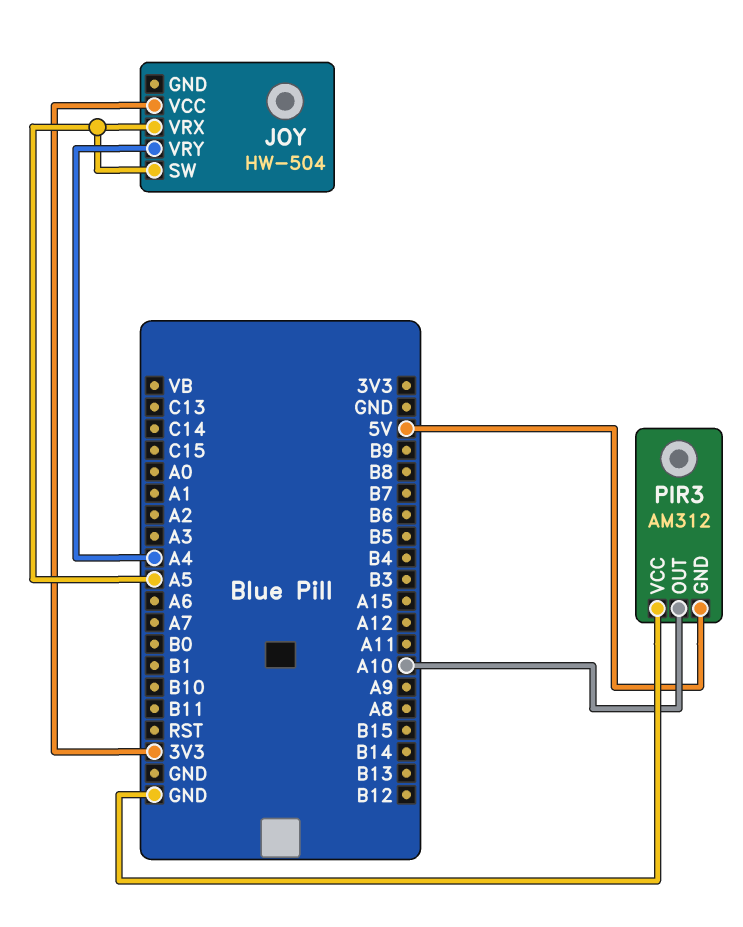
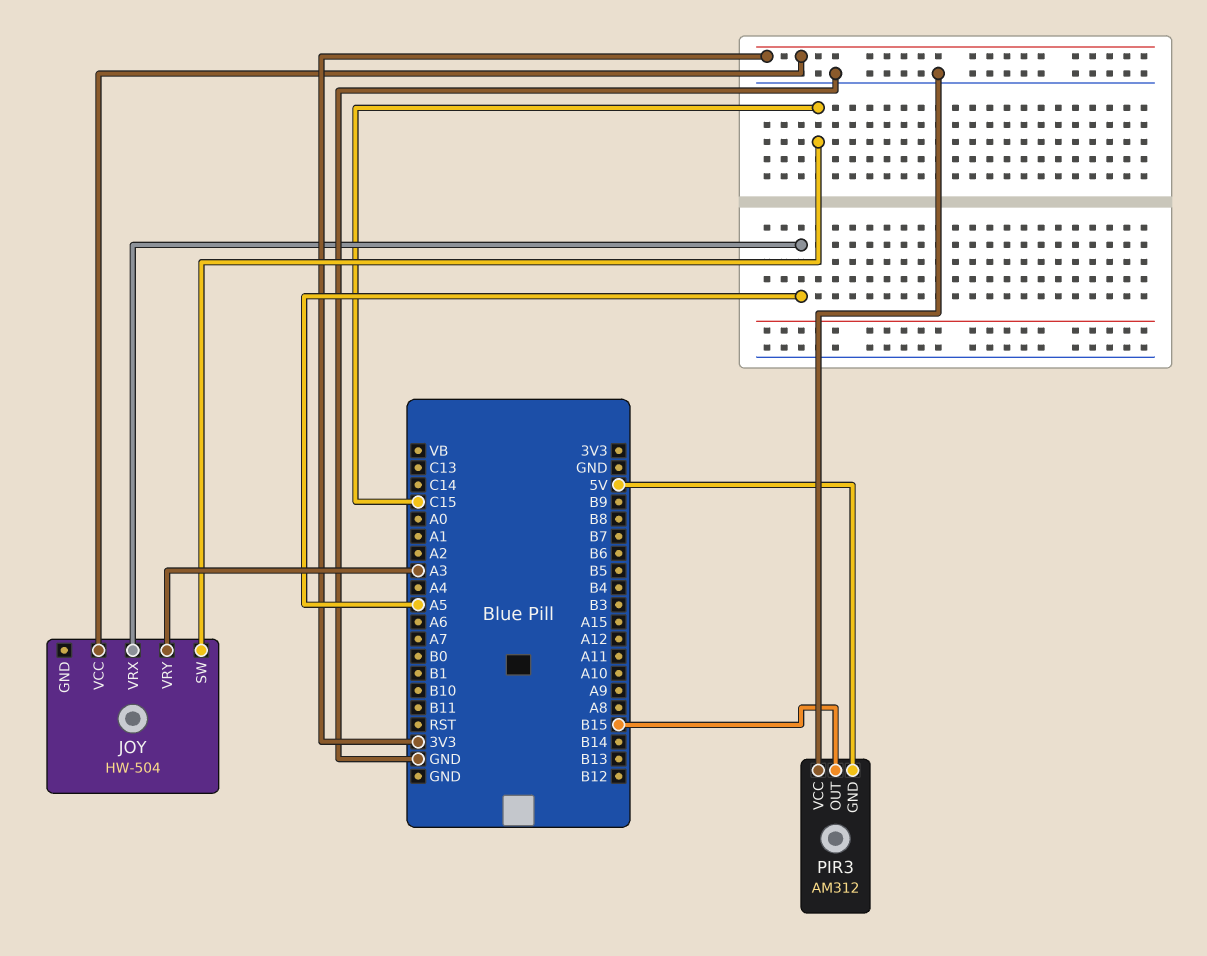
JOY pin SW: A5 -> C15
JOY pin VRY: A4 -> A3
PIR3 pin OUT: A10 -> B15

